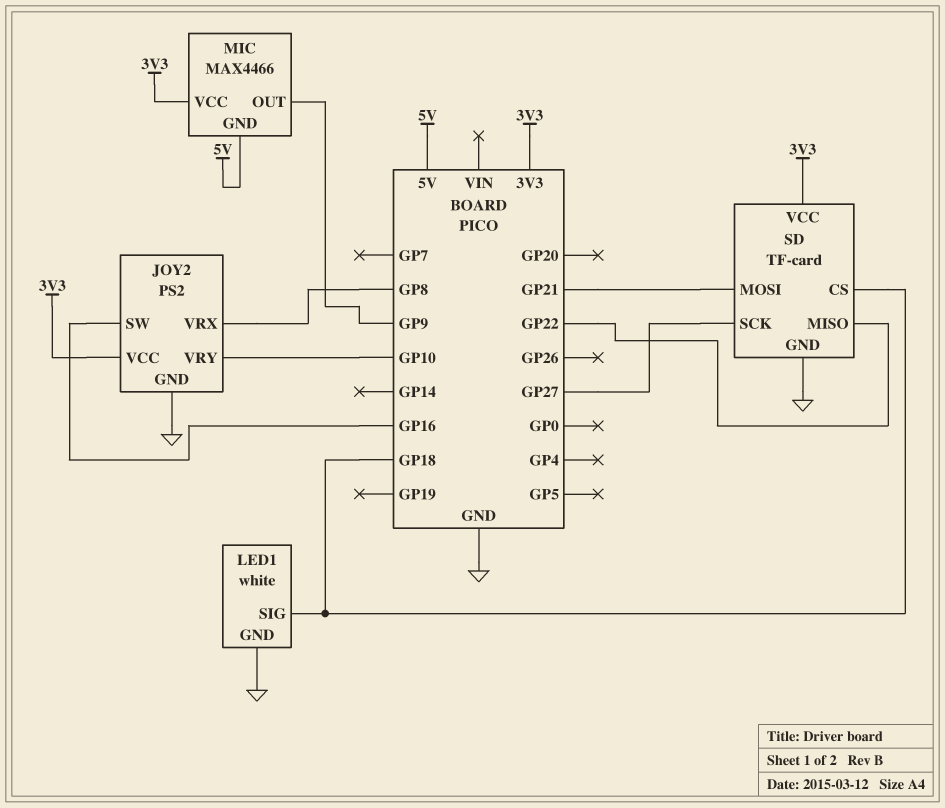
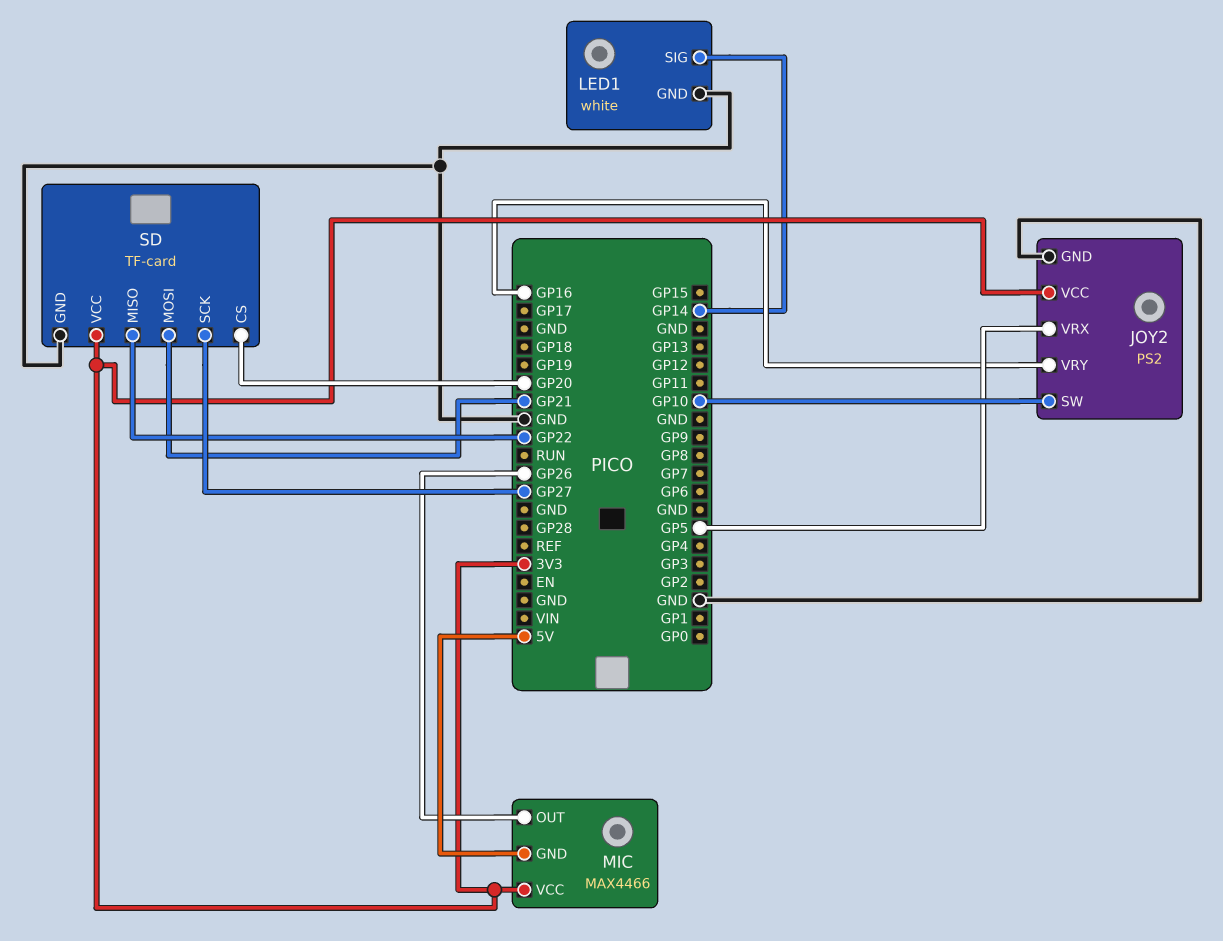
JOY2 pin SW: GP16 -> GP10
JOY2 pin VRX: GP8 -> GP5
JOY2 pin VRY: GP10 -> GP16
LED1 pin SIG: GP18 -> GP14
MIC pin OUT: GP9 -> GP26
SD pin CS: GP18 -> GP20

